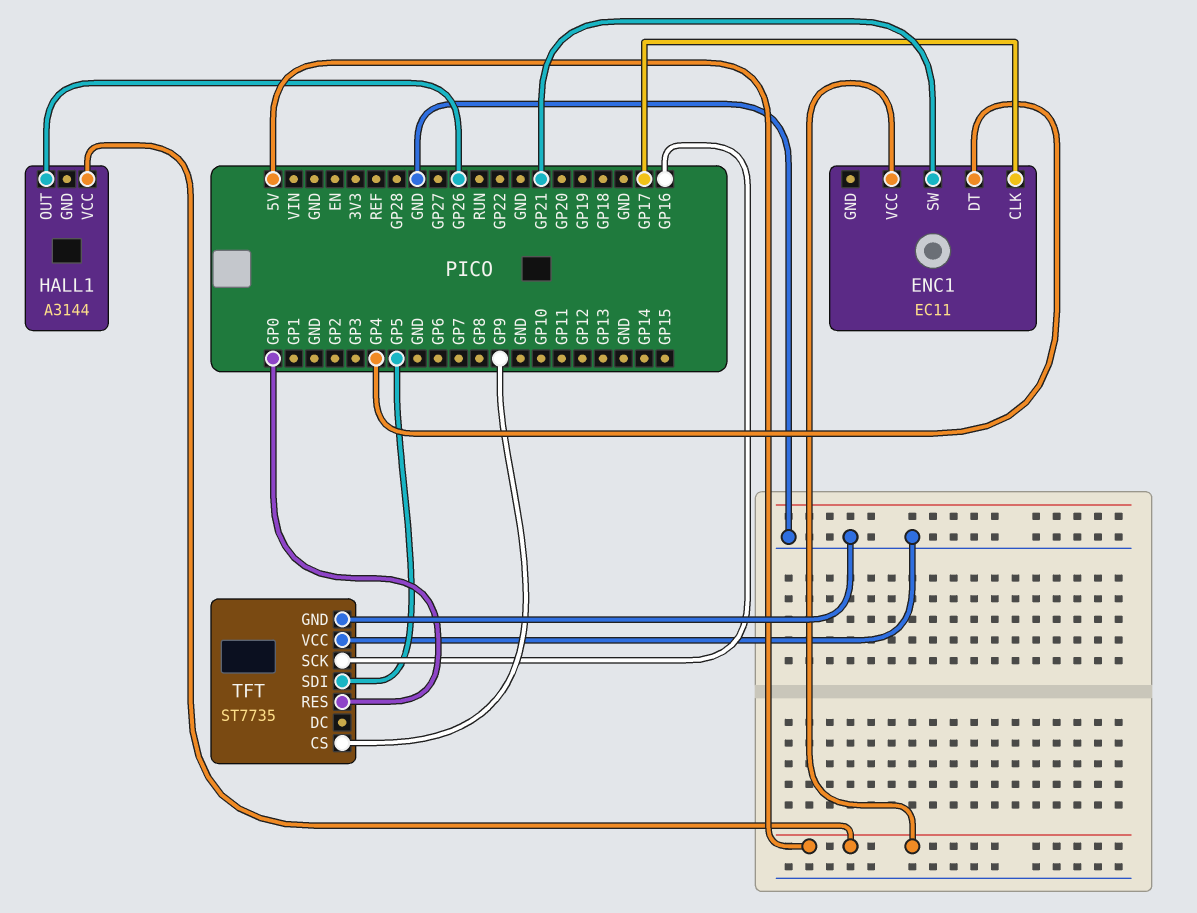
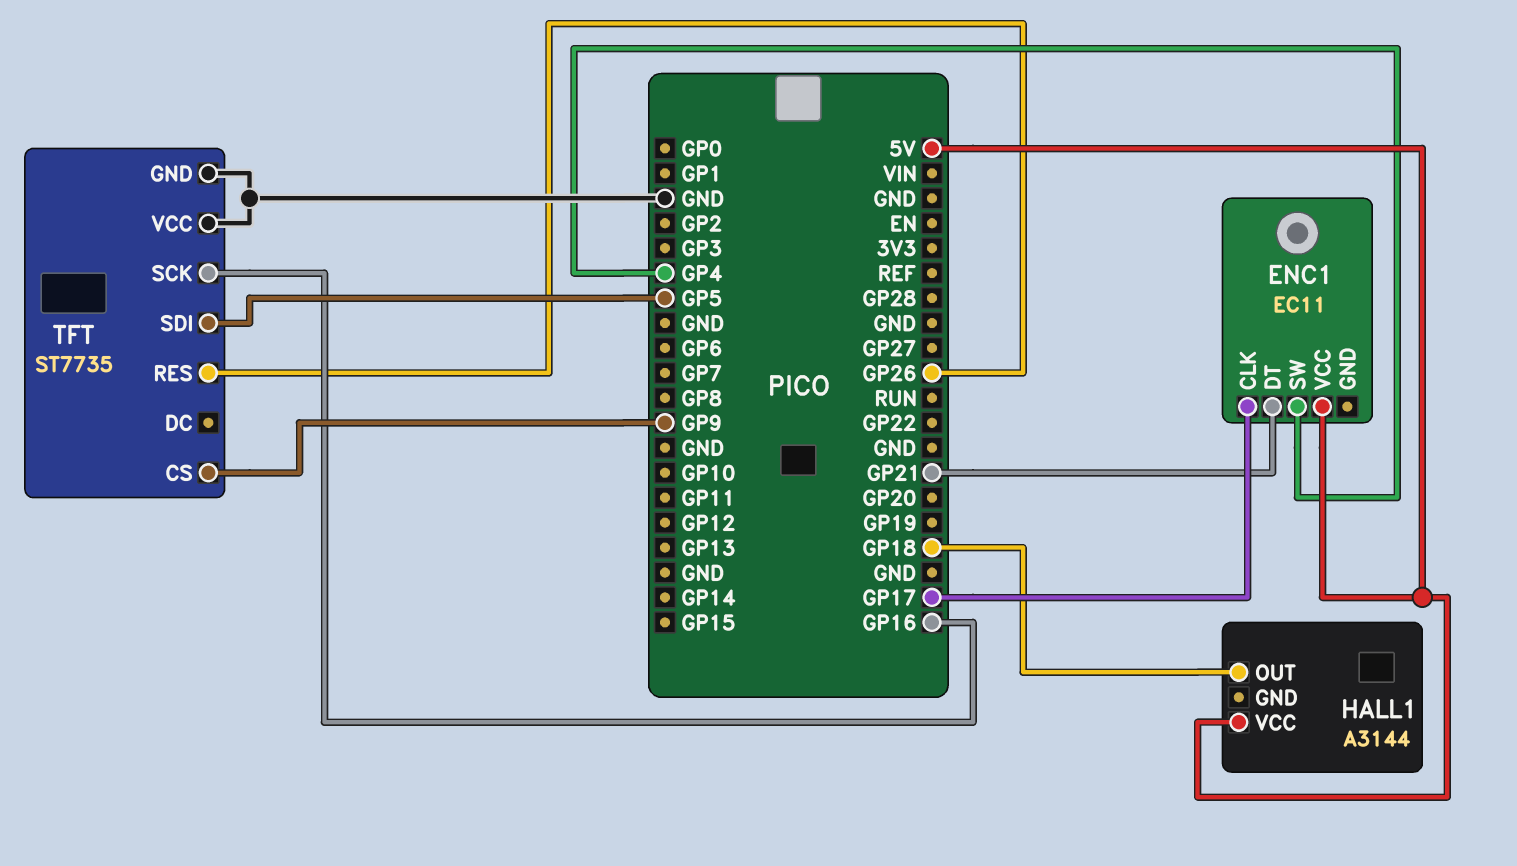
ENC1 pin DT: GP4 -> GP21
ENC1 pin SW: GP21 -> GP4
HALL1 pin OUT: GP26 -> GP18
TFT pin RES: GP0 -> GP26

